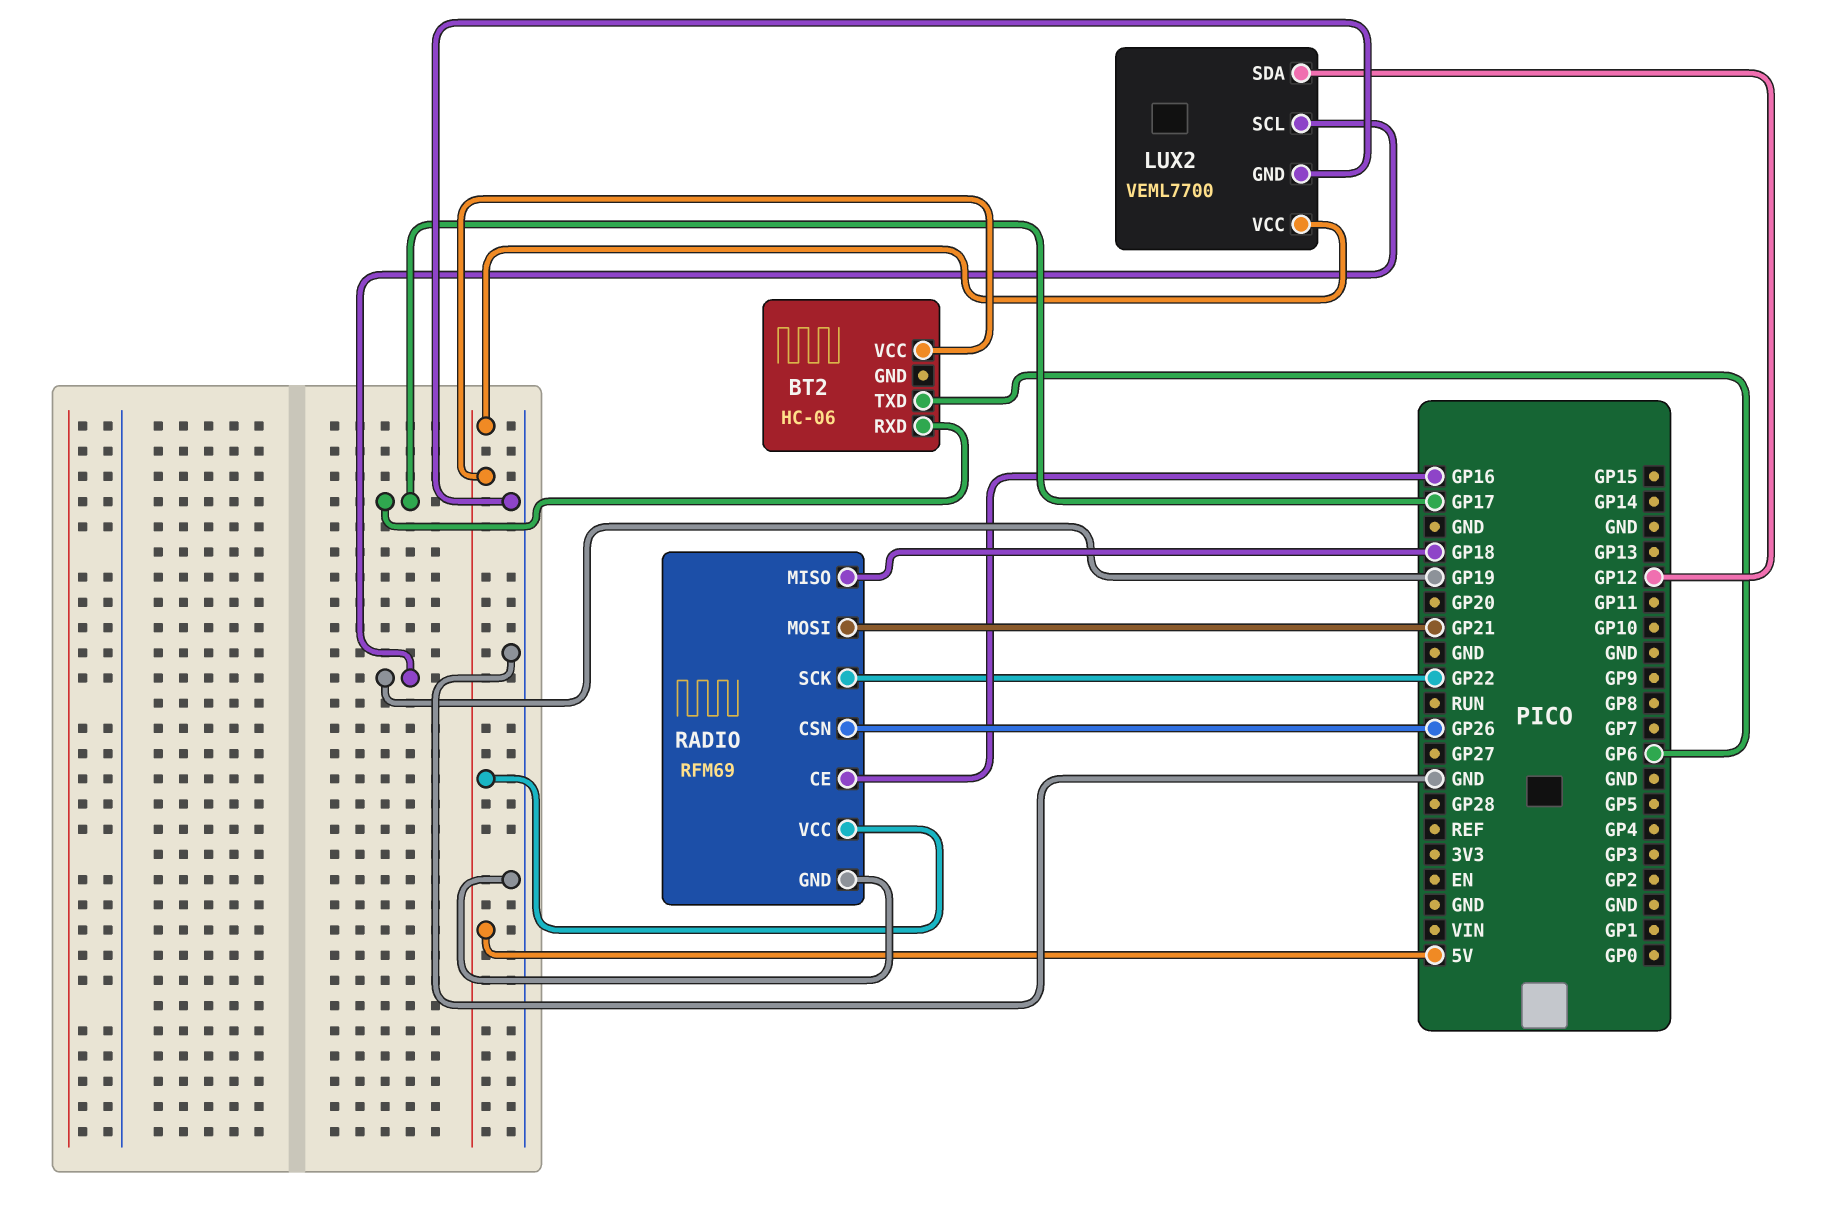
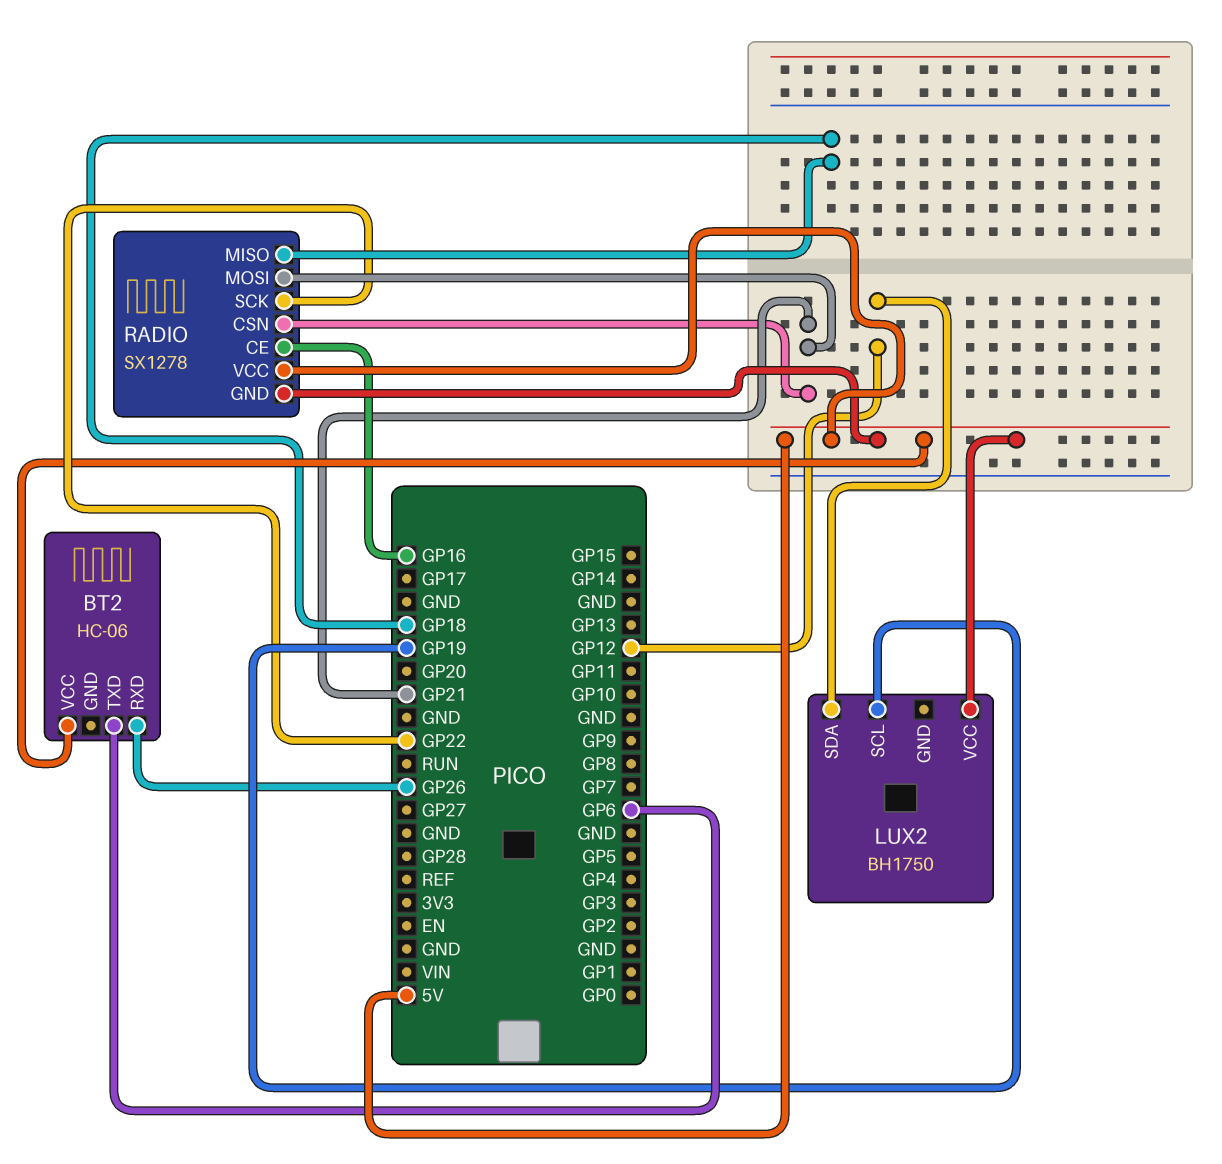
BT2 pin RXD: GP17 -> GP26
LUX2: VEML7700 -> BH1750
LUX2 pin GND: GND -> none
RADIO: RFM69 -> SX1278
RADIO pin CSN: GP26 -> GP21
RADIO pin GND: GND -> 5V

